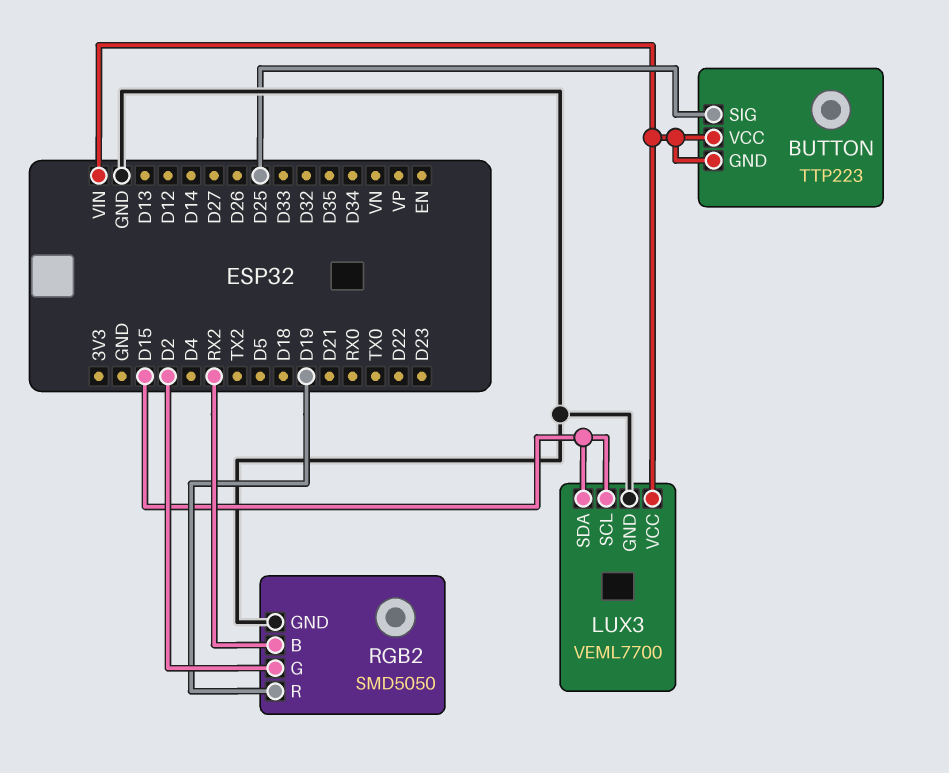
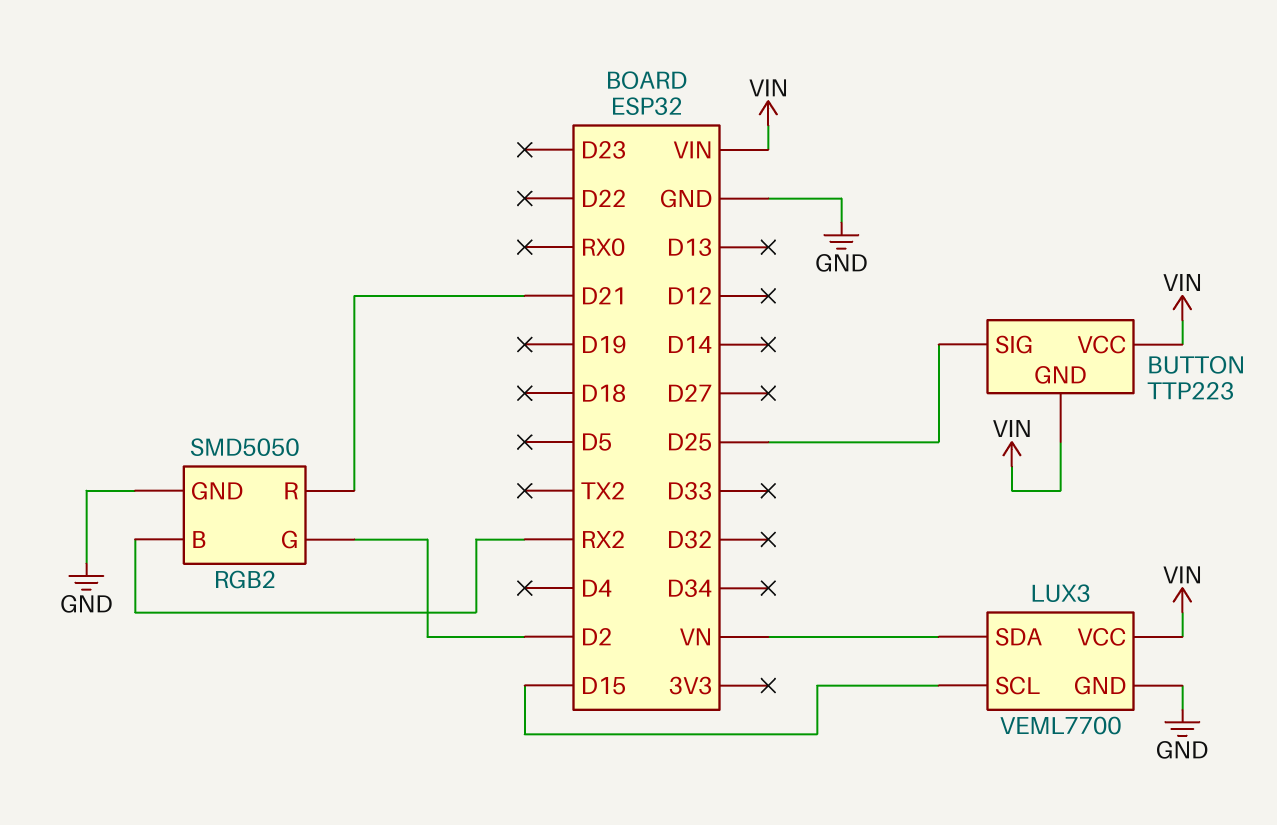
LUX3 pin SDA: D15 -> VN
RGB2 pin R: D19 -> D21

